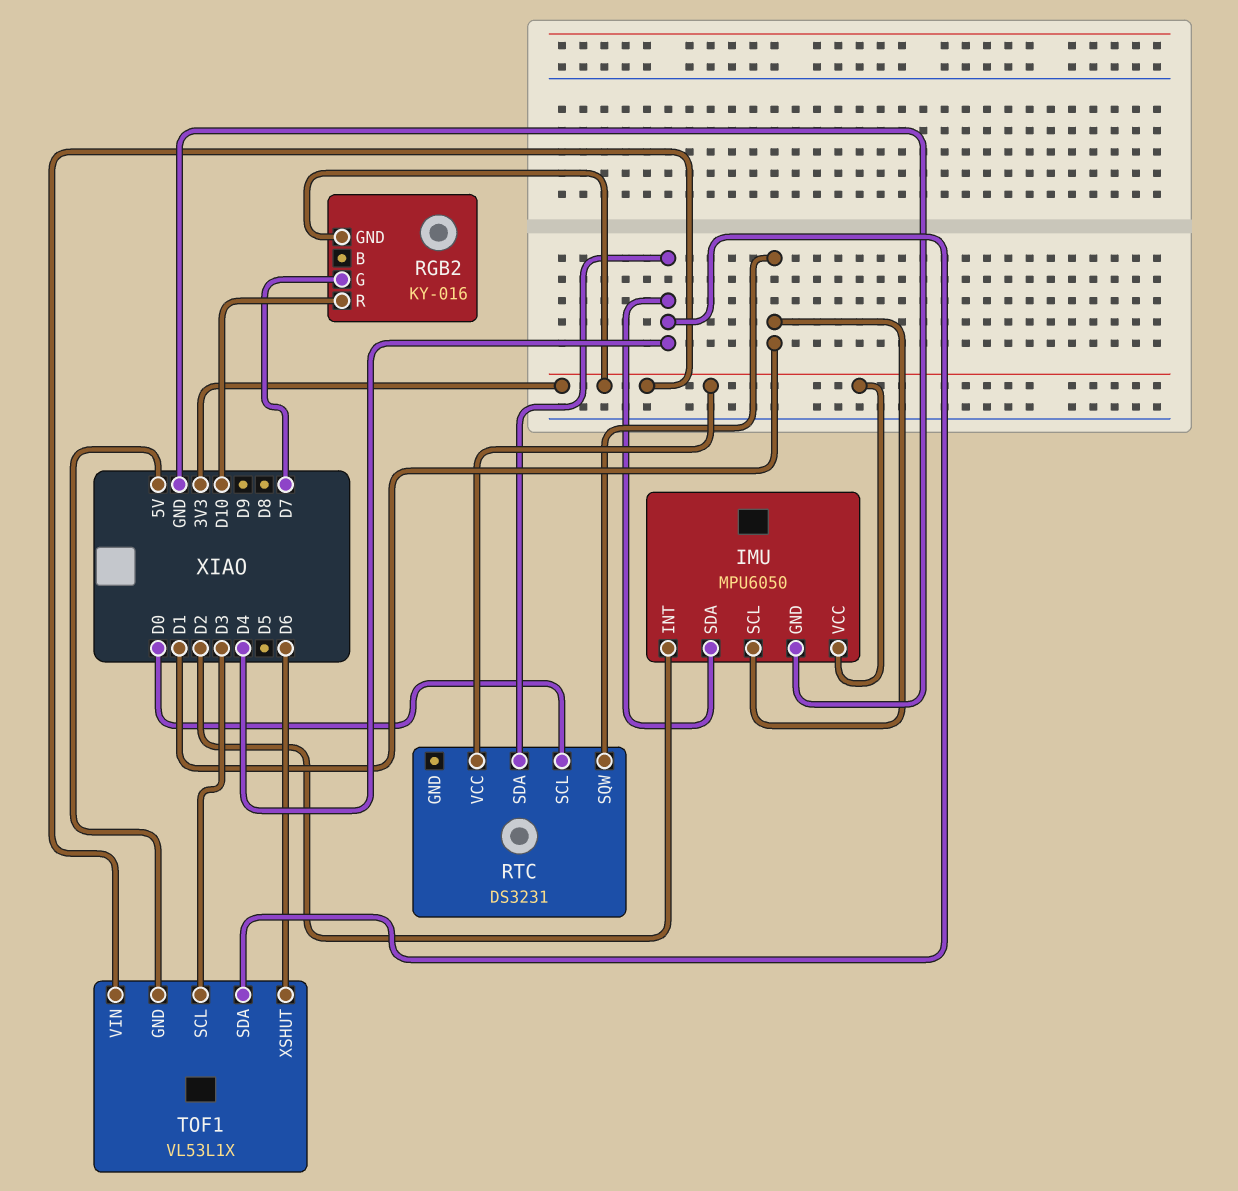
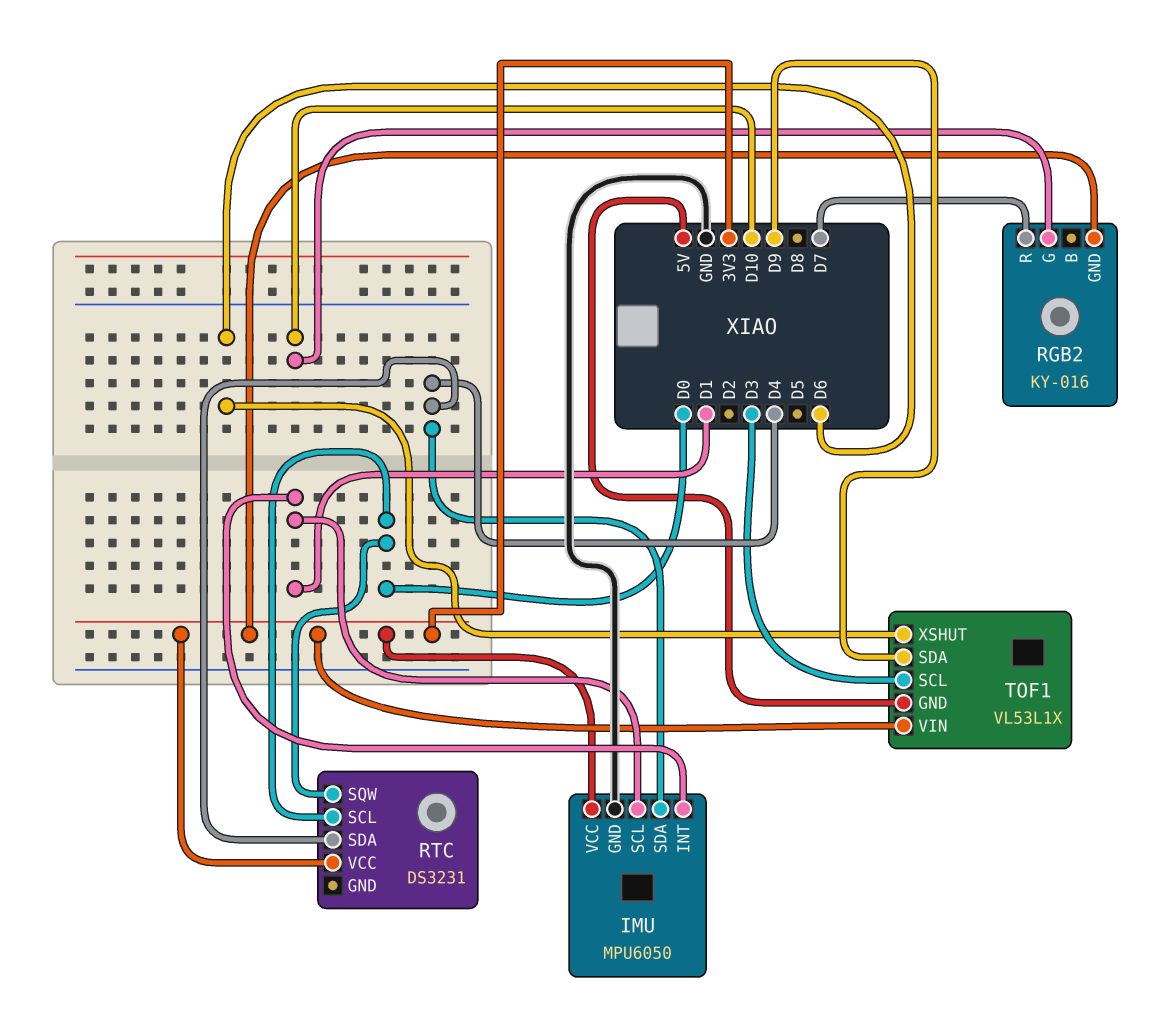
IMU pin INT: D2 -> D1
RGB2 pin G: D7 -> D10
RGB2 pin R: D10 -> D7
RTC pin SQW: D1 -> D0
TOF1 pin SDA: D4 -> D9

